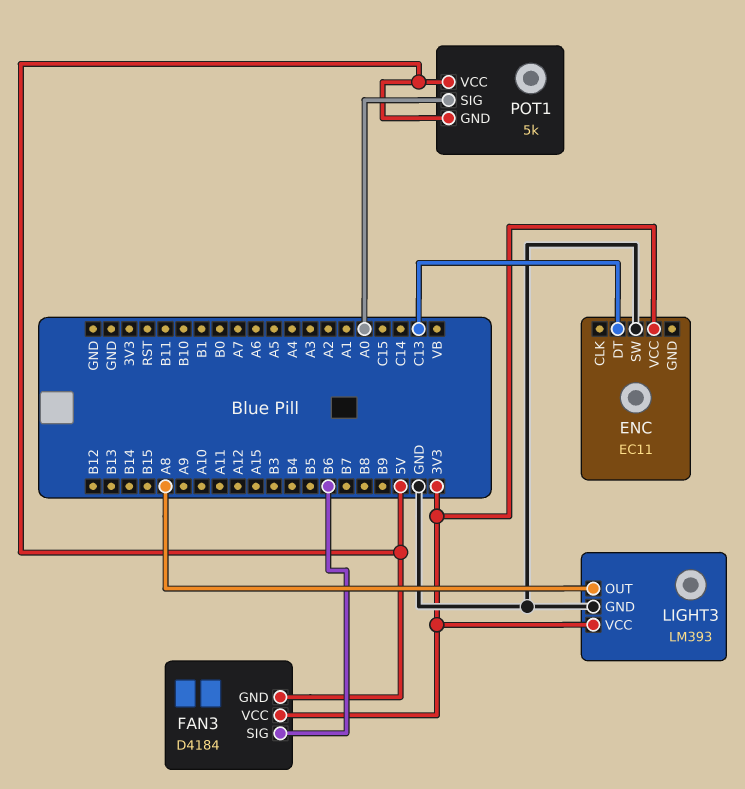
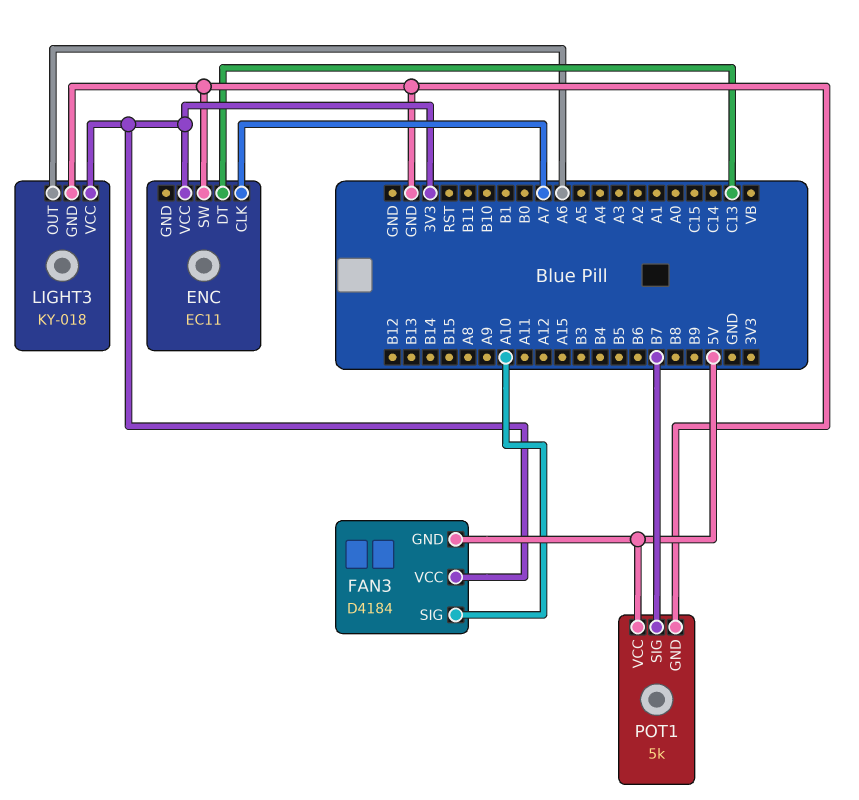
ENC pin CLK: none -> A7
FAN3 pin SIG: B6 -> A10
LIGHT3: LM393 -> KY-018
LIGHT3 pin OUT: A8 -> A6
POT1 pin GND: 5V -> GND
POT1 pin SIG: A0 -> B7

